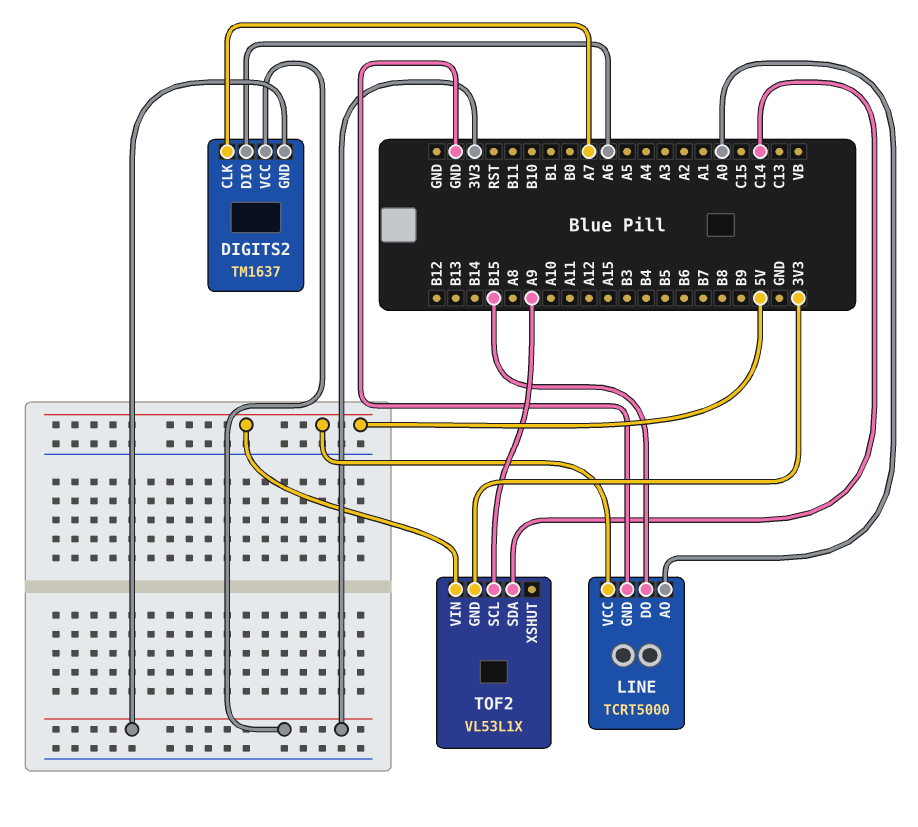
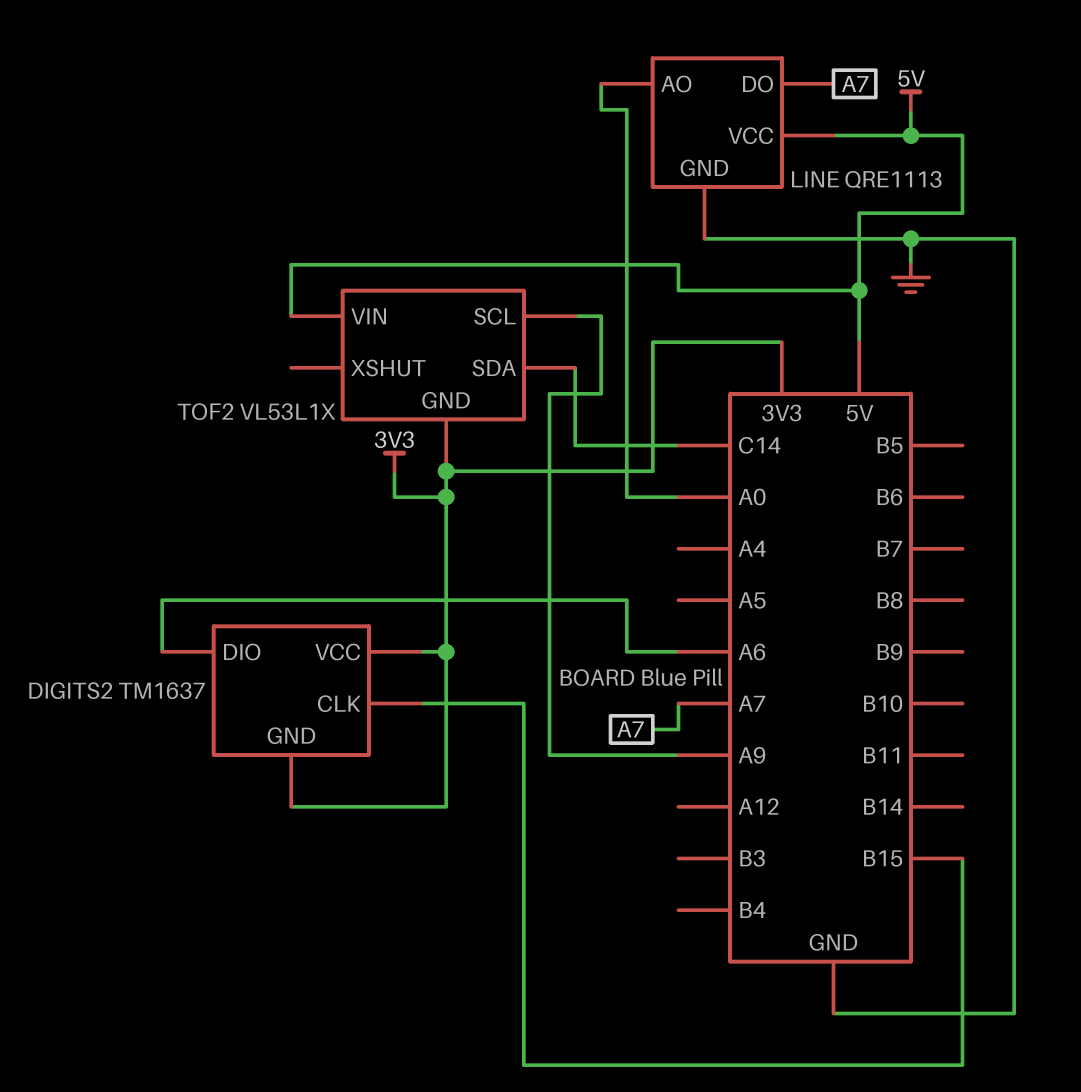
DIGITS2 pin CLK: A7 -> B15
LINE: TCRT5000 -> QRE1113
LINE pin DO: B15 -> A7

